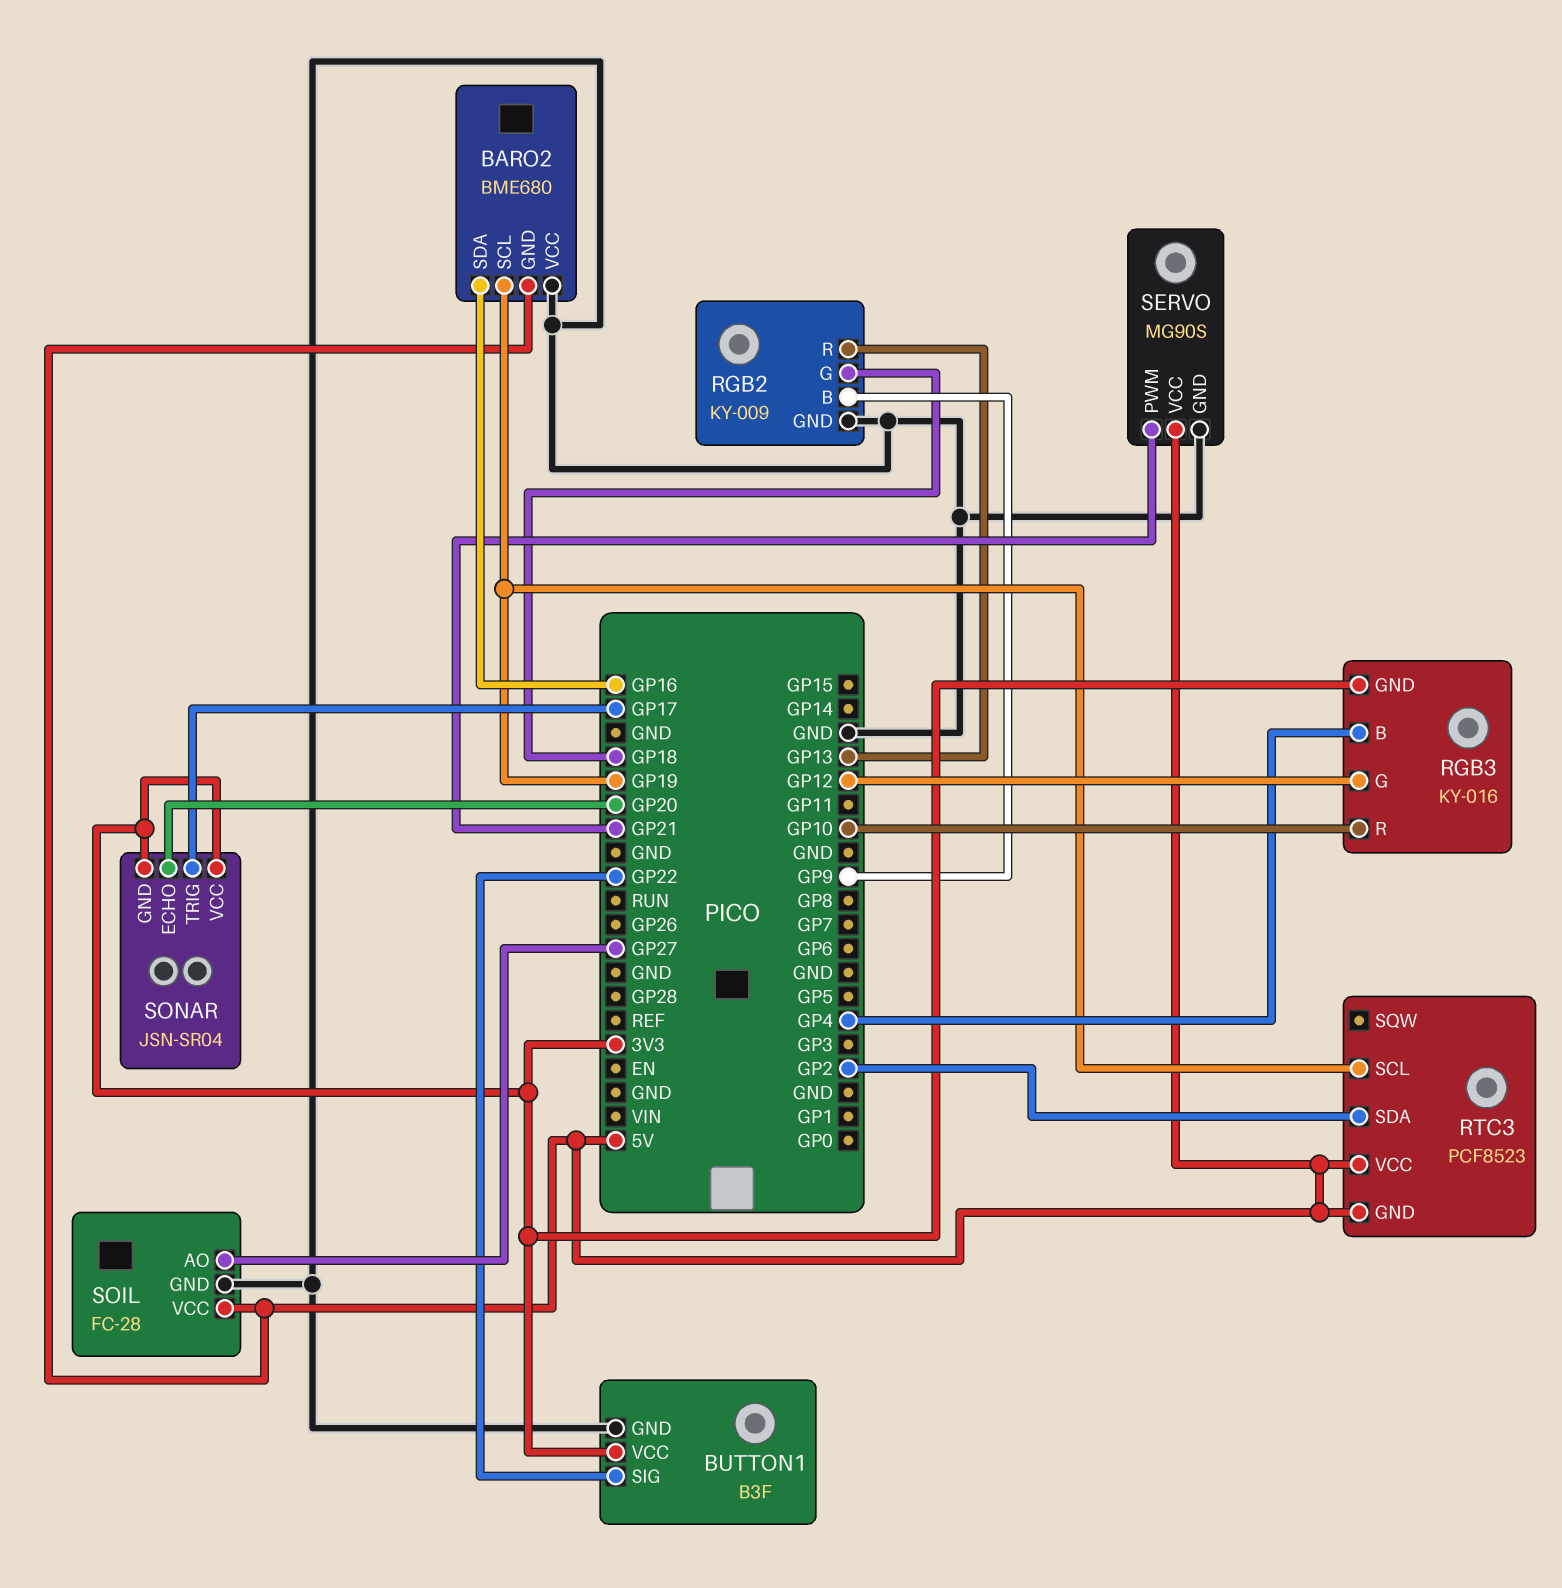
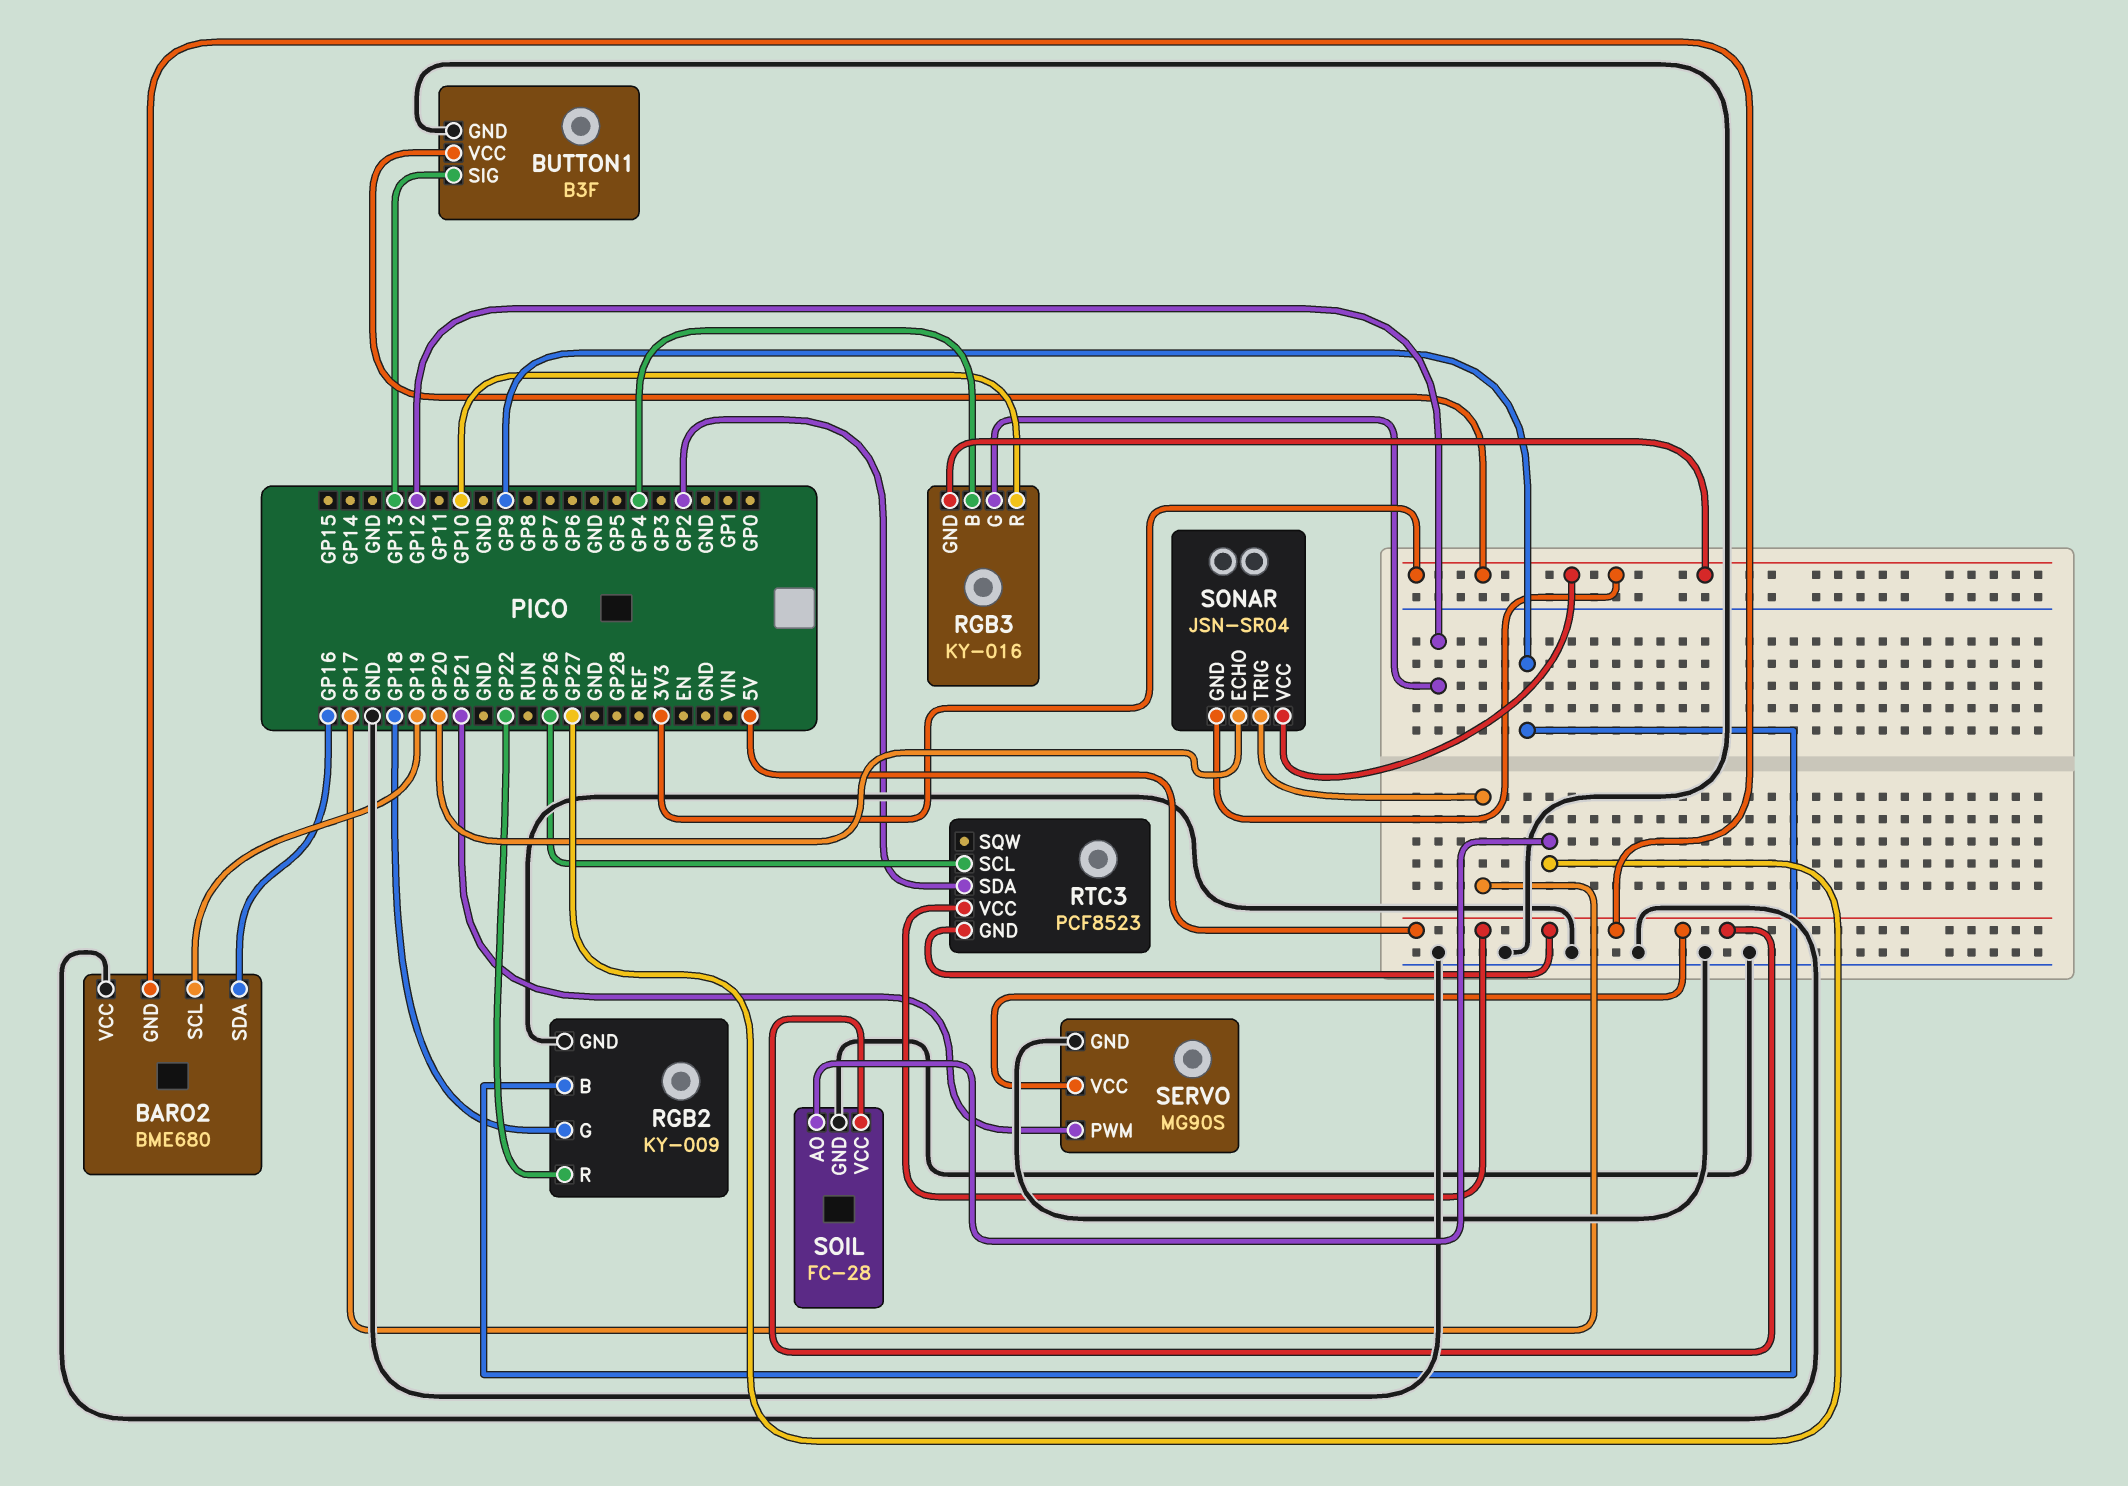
BUTTON1 pin SIG: GP22 -> GP13
RGB2 pin R: GP13 -> GP22
RTC3 pin SCL: GP19 -> GP26

